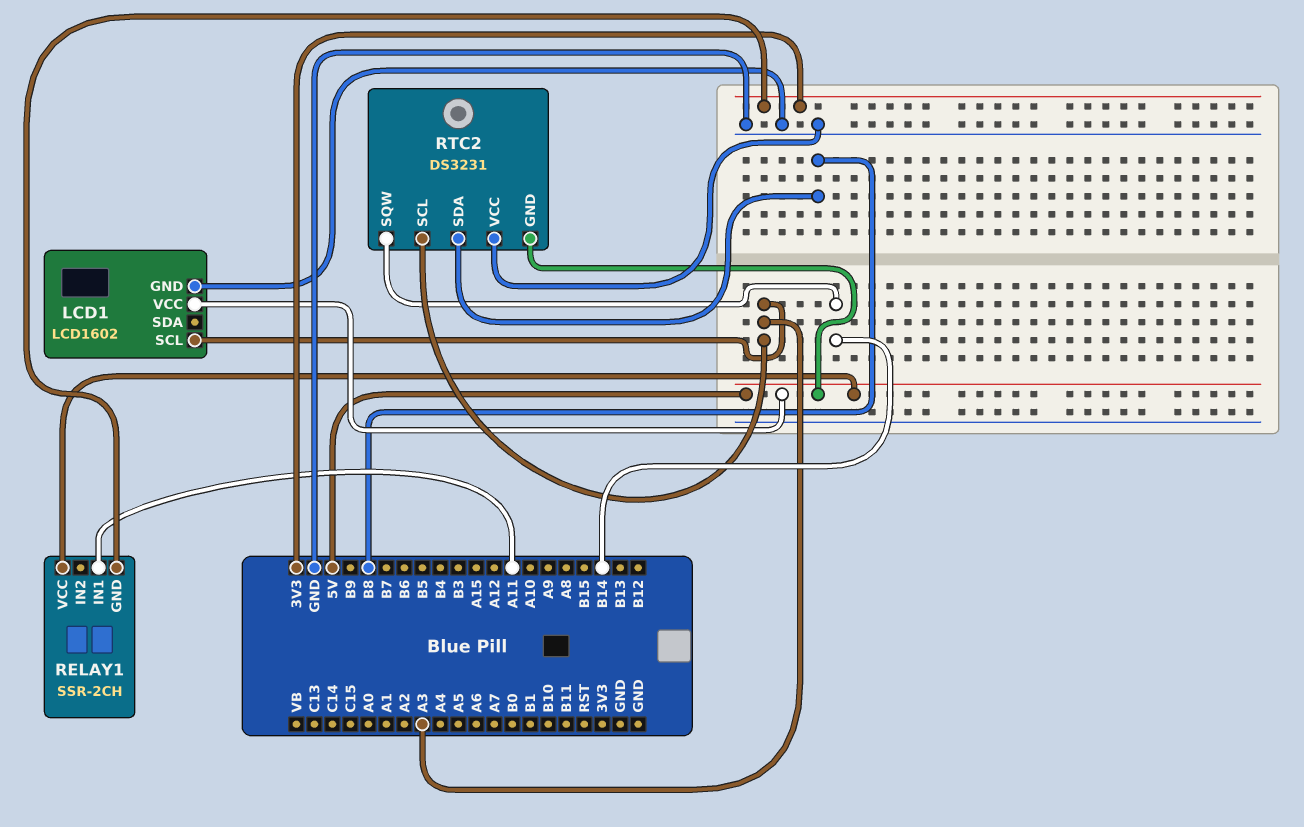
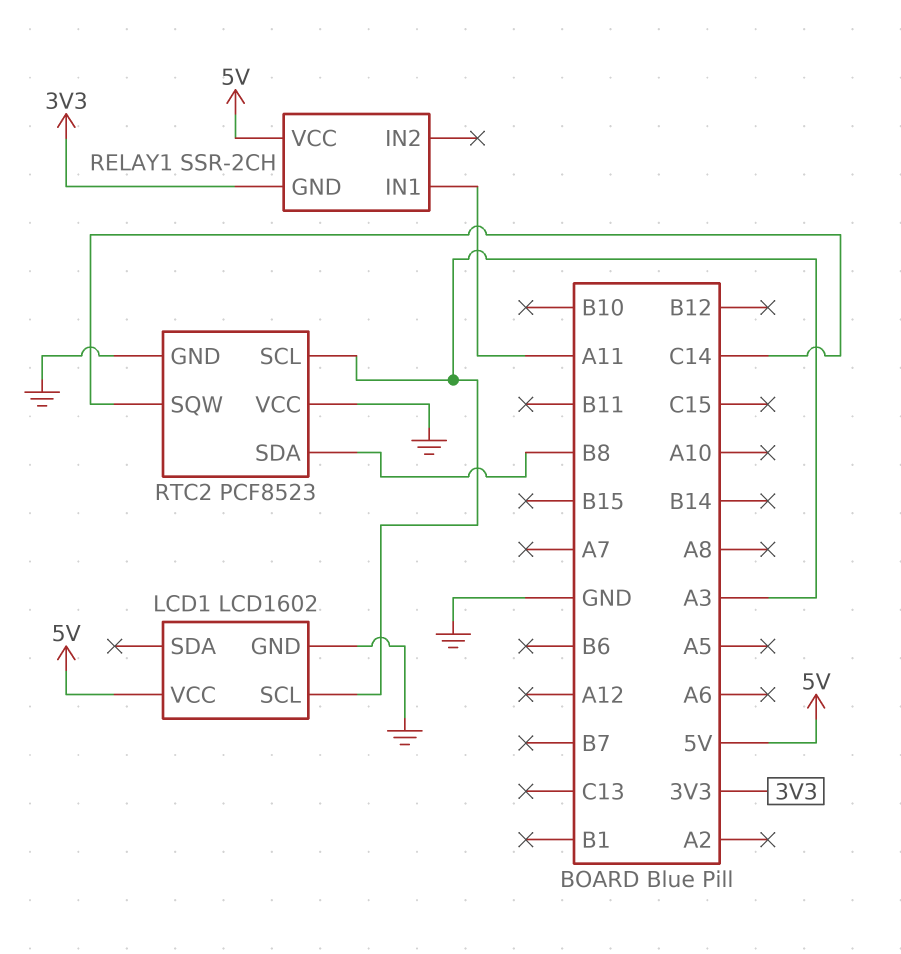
RTC2: DS3231 -> PCF8523
RTC2 pin GND: 5V -> GND
RTC2 pin SQW: B14 -> C14

